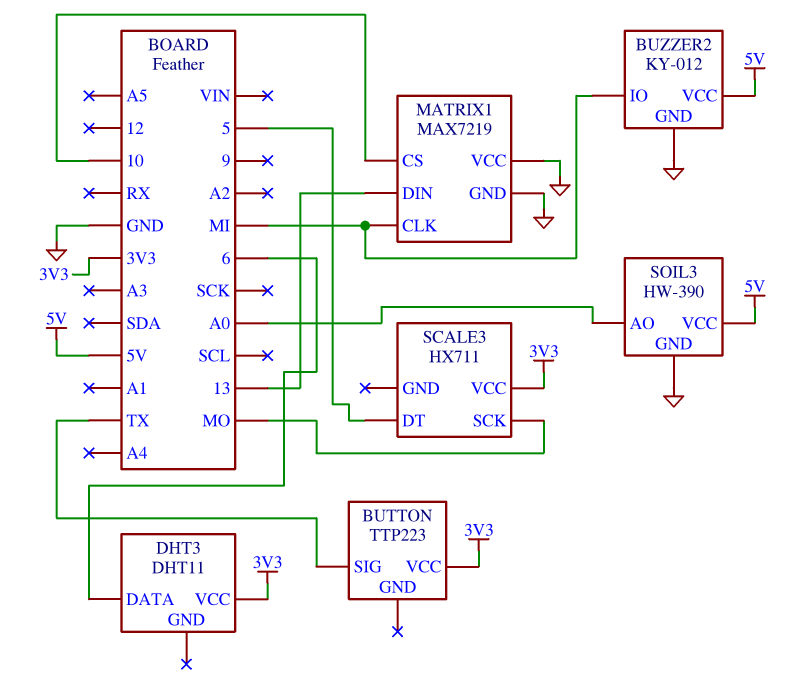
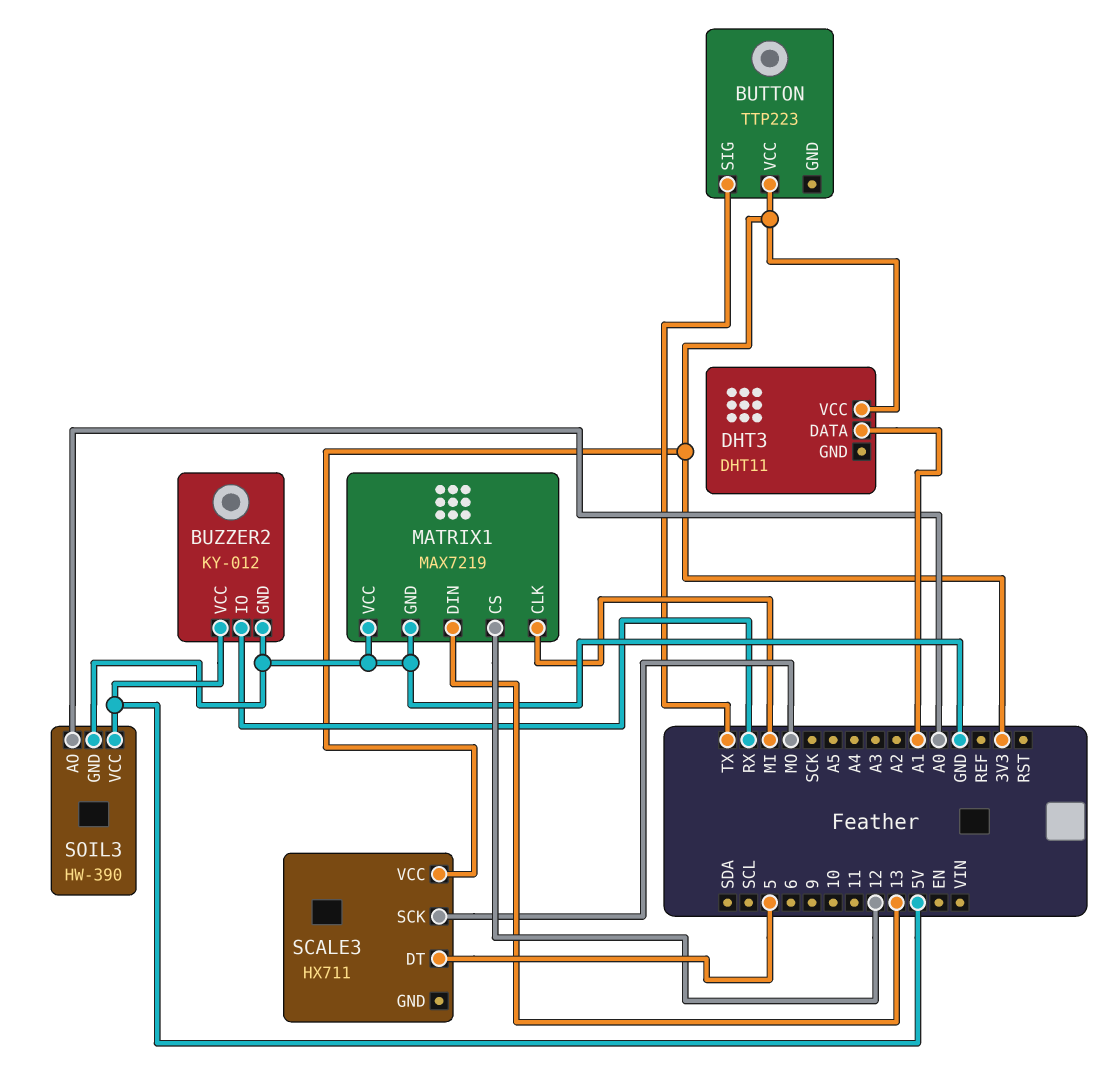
BUZZER2 pin IO: MI -> RX
DHT3 pin DATA: 6 -> A1
MATRIX1 pin CS: 10 -> 12

